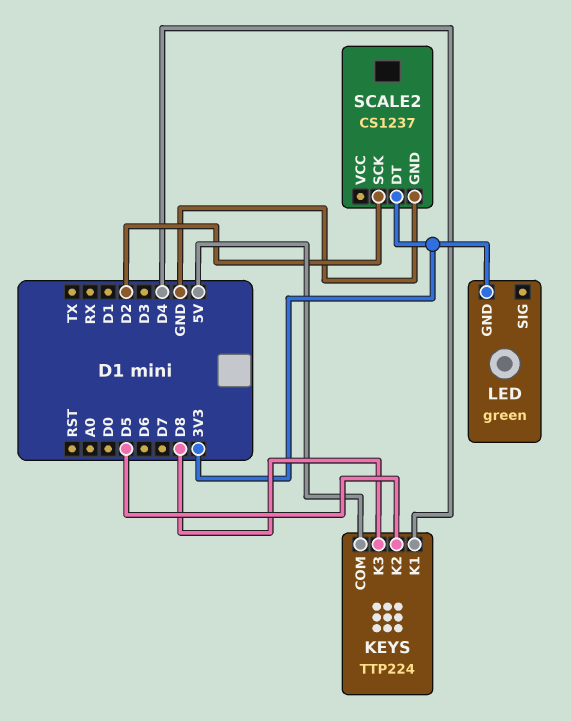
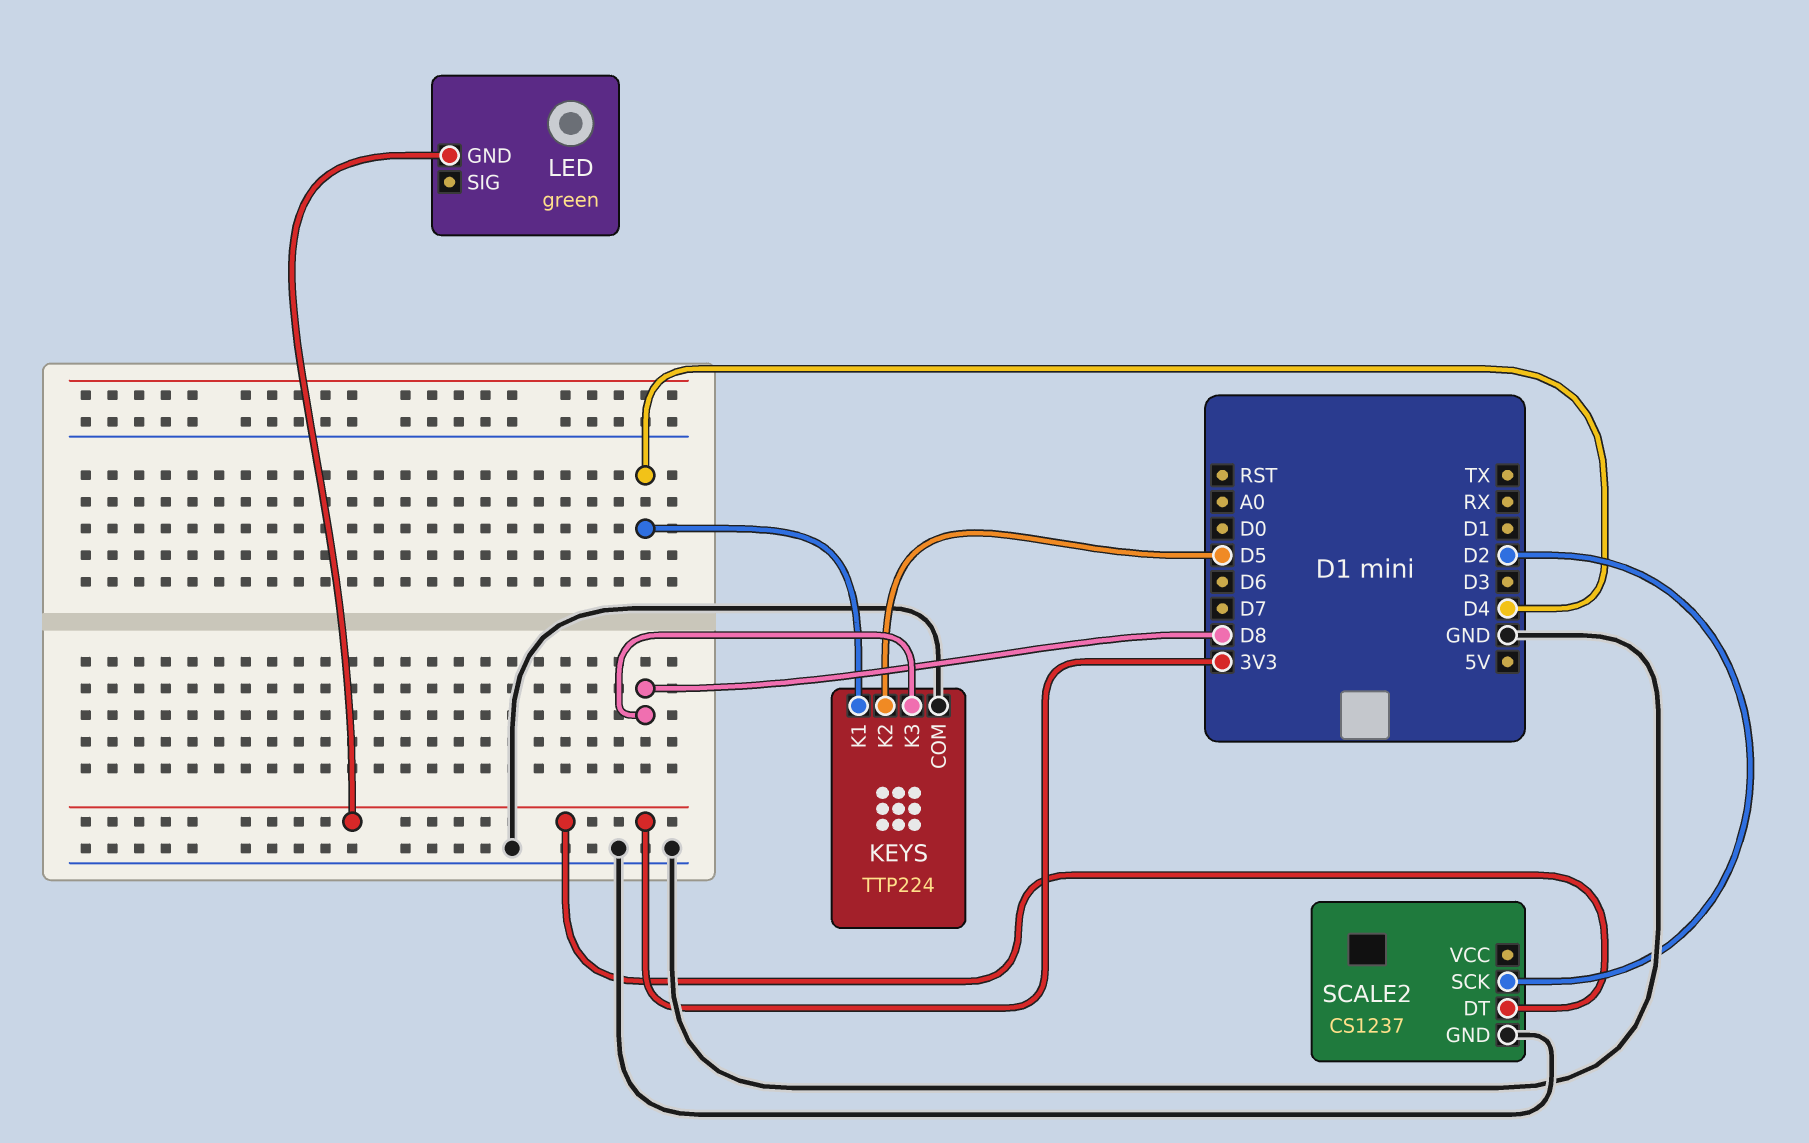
KEYS pin COM: 5V -> GND

